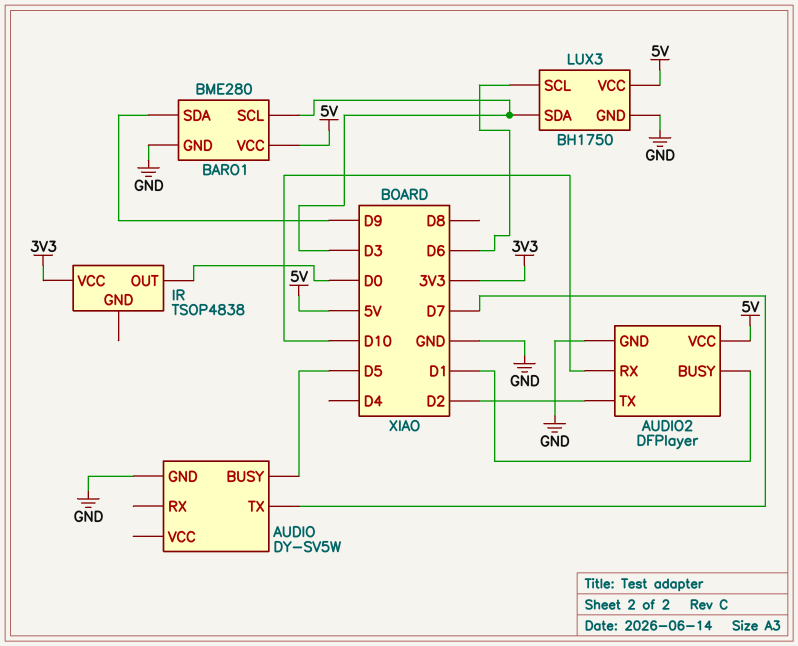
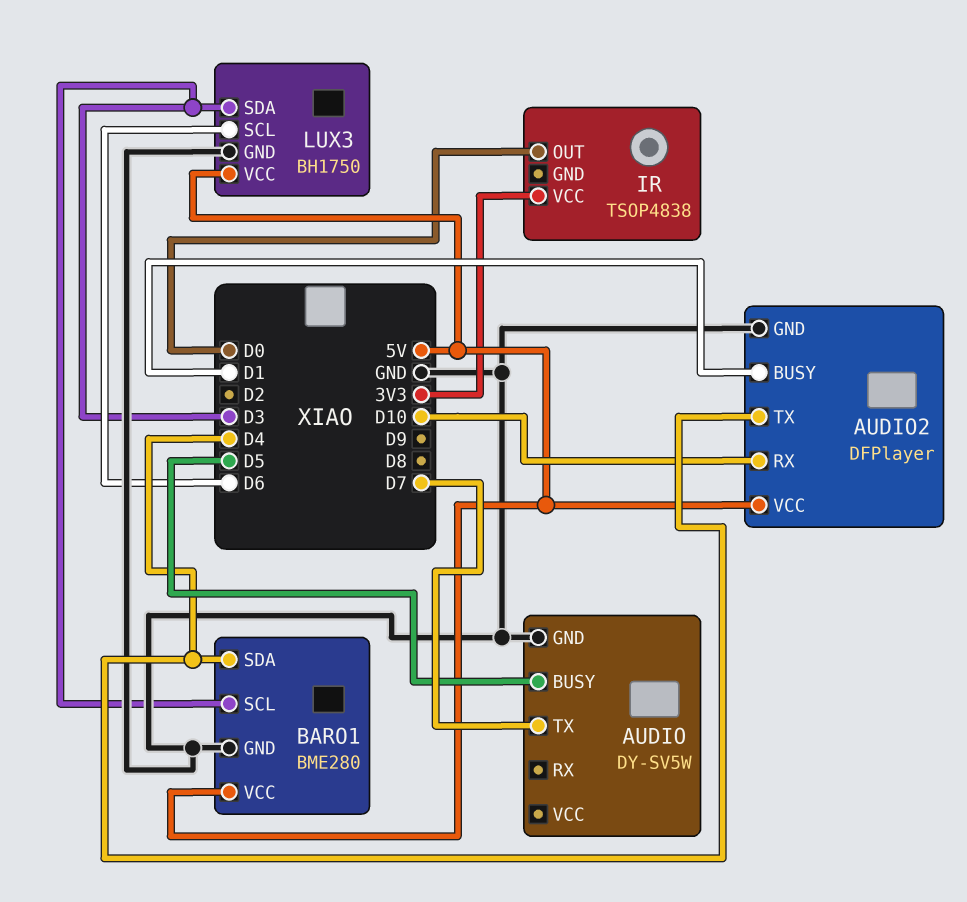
AUDIO2 pin TX: D2 -> D4
BARO1 pin SDA: D9 -> D4

